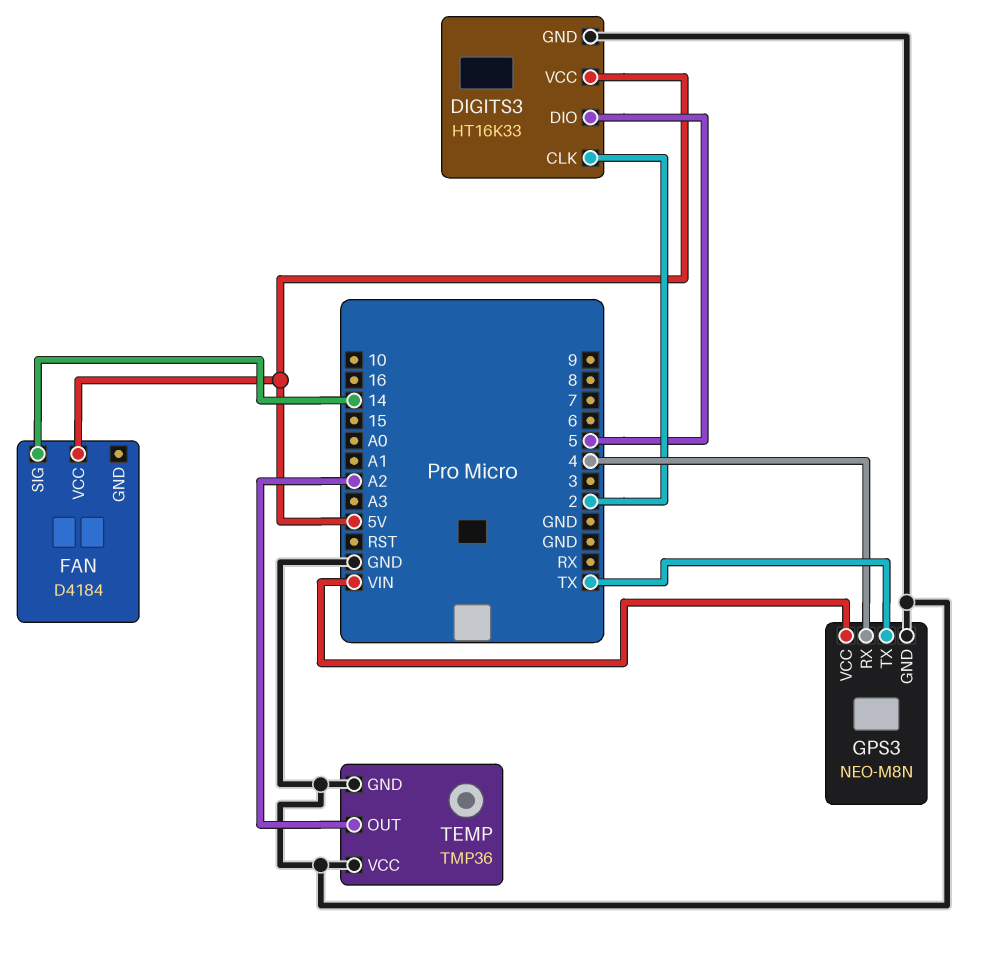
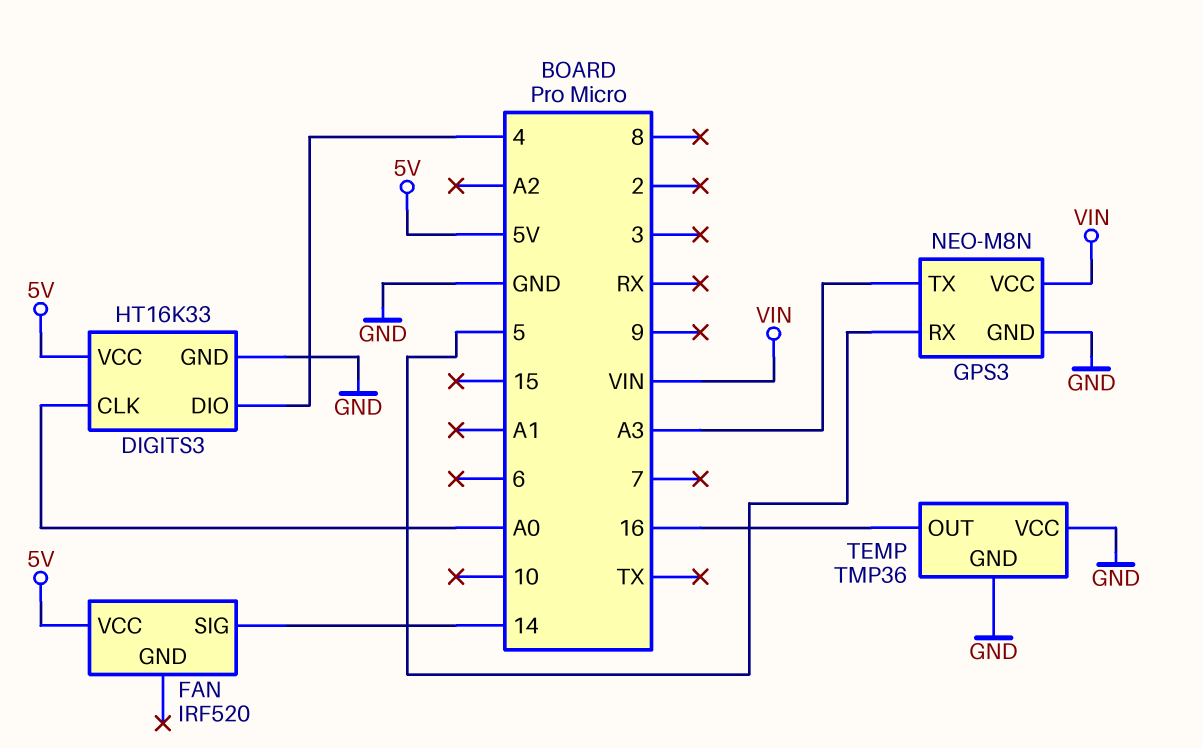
DIGITS3 pin CLK: 2 -> A0
DIGITS3 pin DIO: 5 -> 4
FAN: D4184 -> IRF520
GPS3 pin RX: 4 -> 5
GPS3 pin TX: TX -> A3
TEMP pin OUT: A2 -> 16

